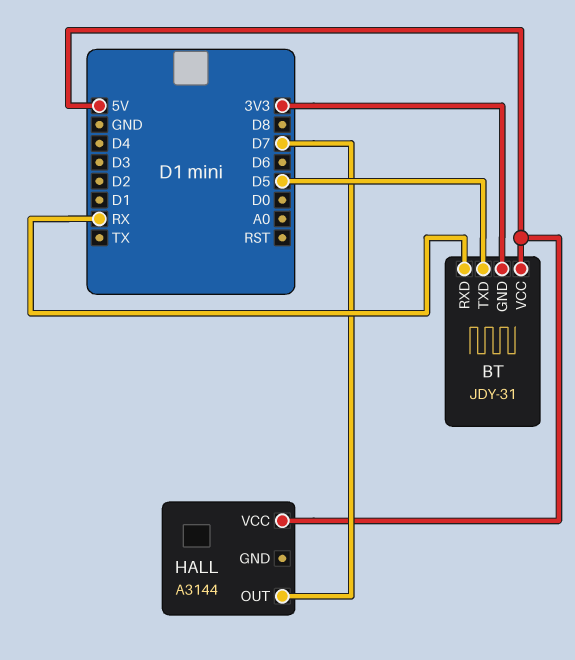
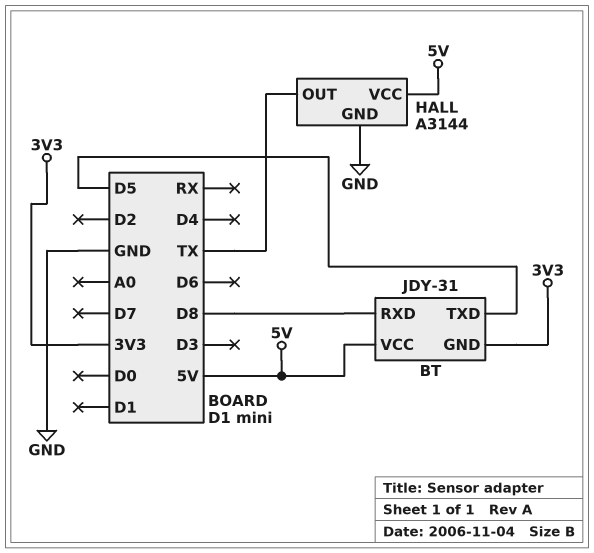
BT pin RXD: RX -> D8
HALL pin GND: none -> GND
HALL pin OUT: D7 -> TX

